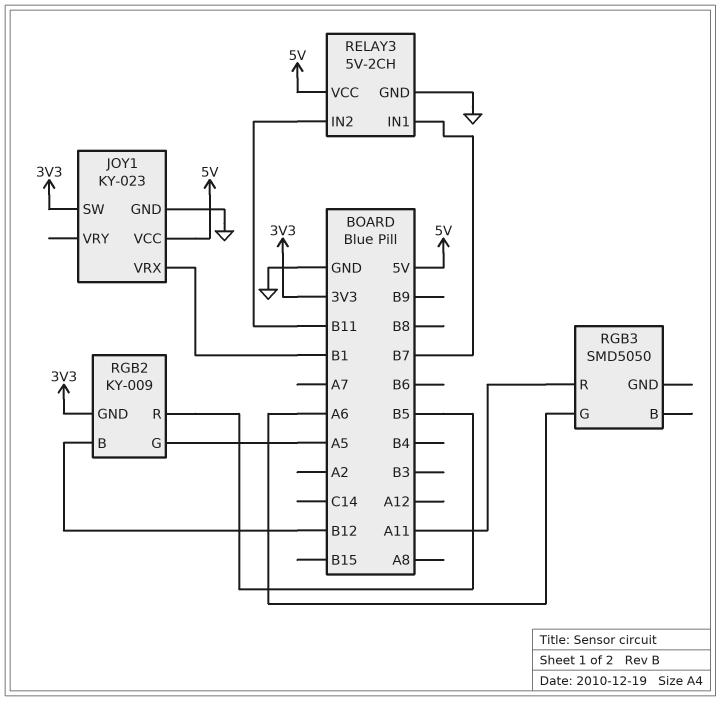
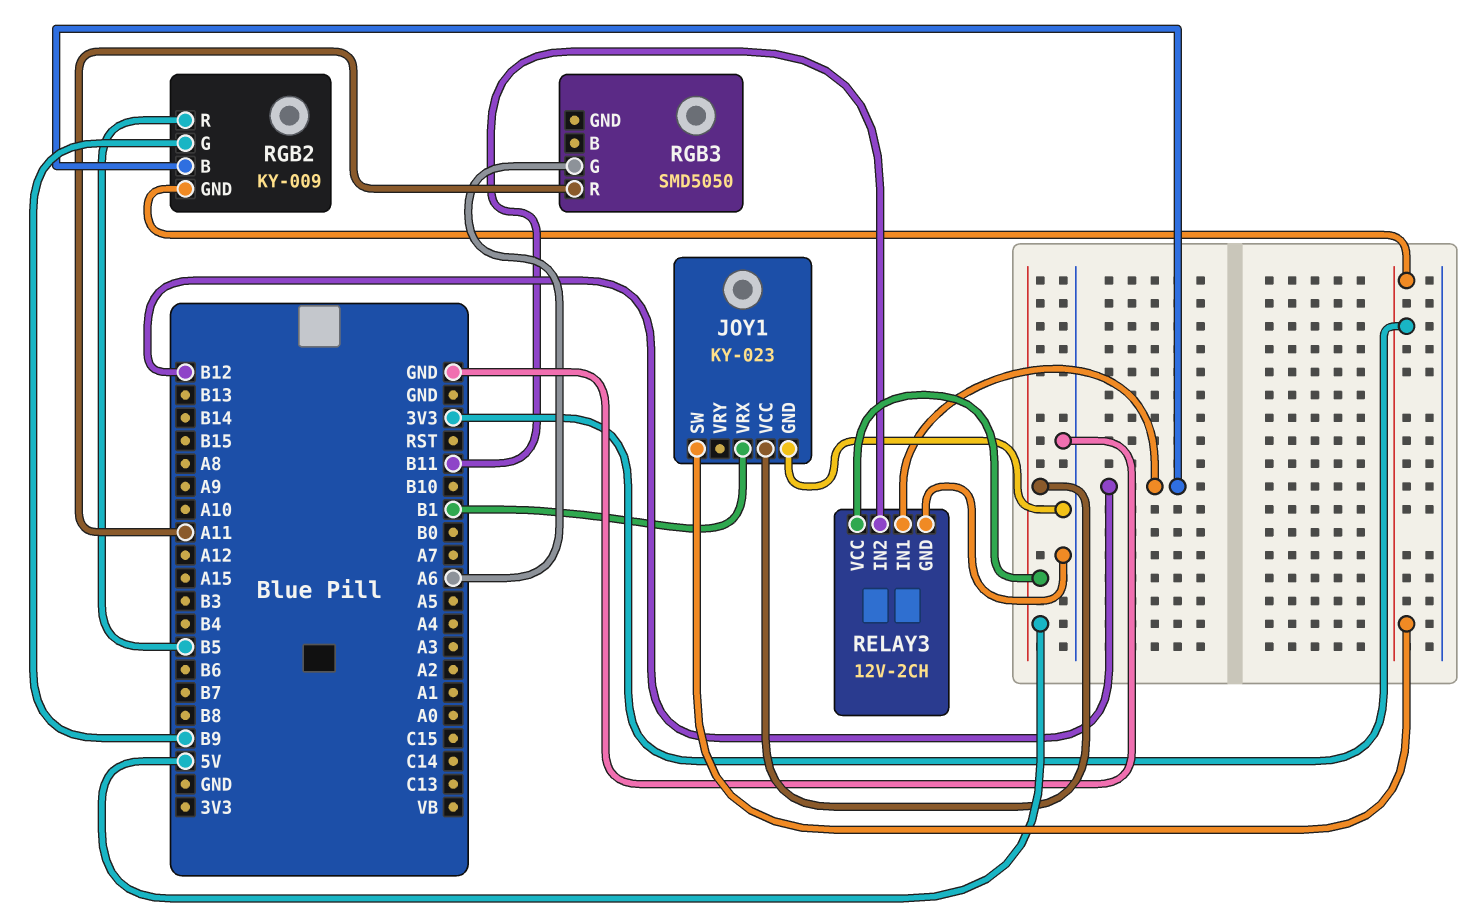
RELAY3: 5V-2CH -> 12V-2CH
RELAY3 pin IN1: B7 -> B12
RGB2 pin G: A5 -> B9

